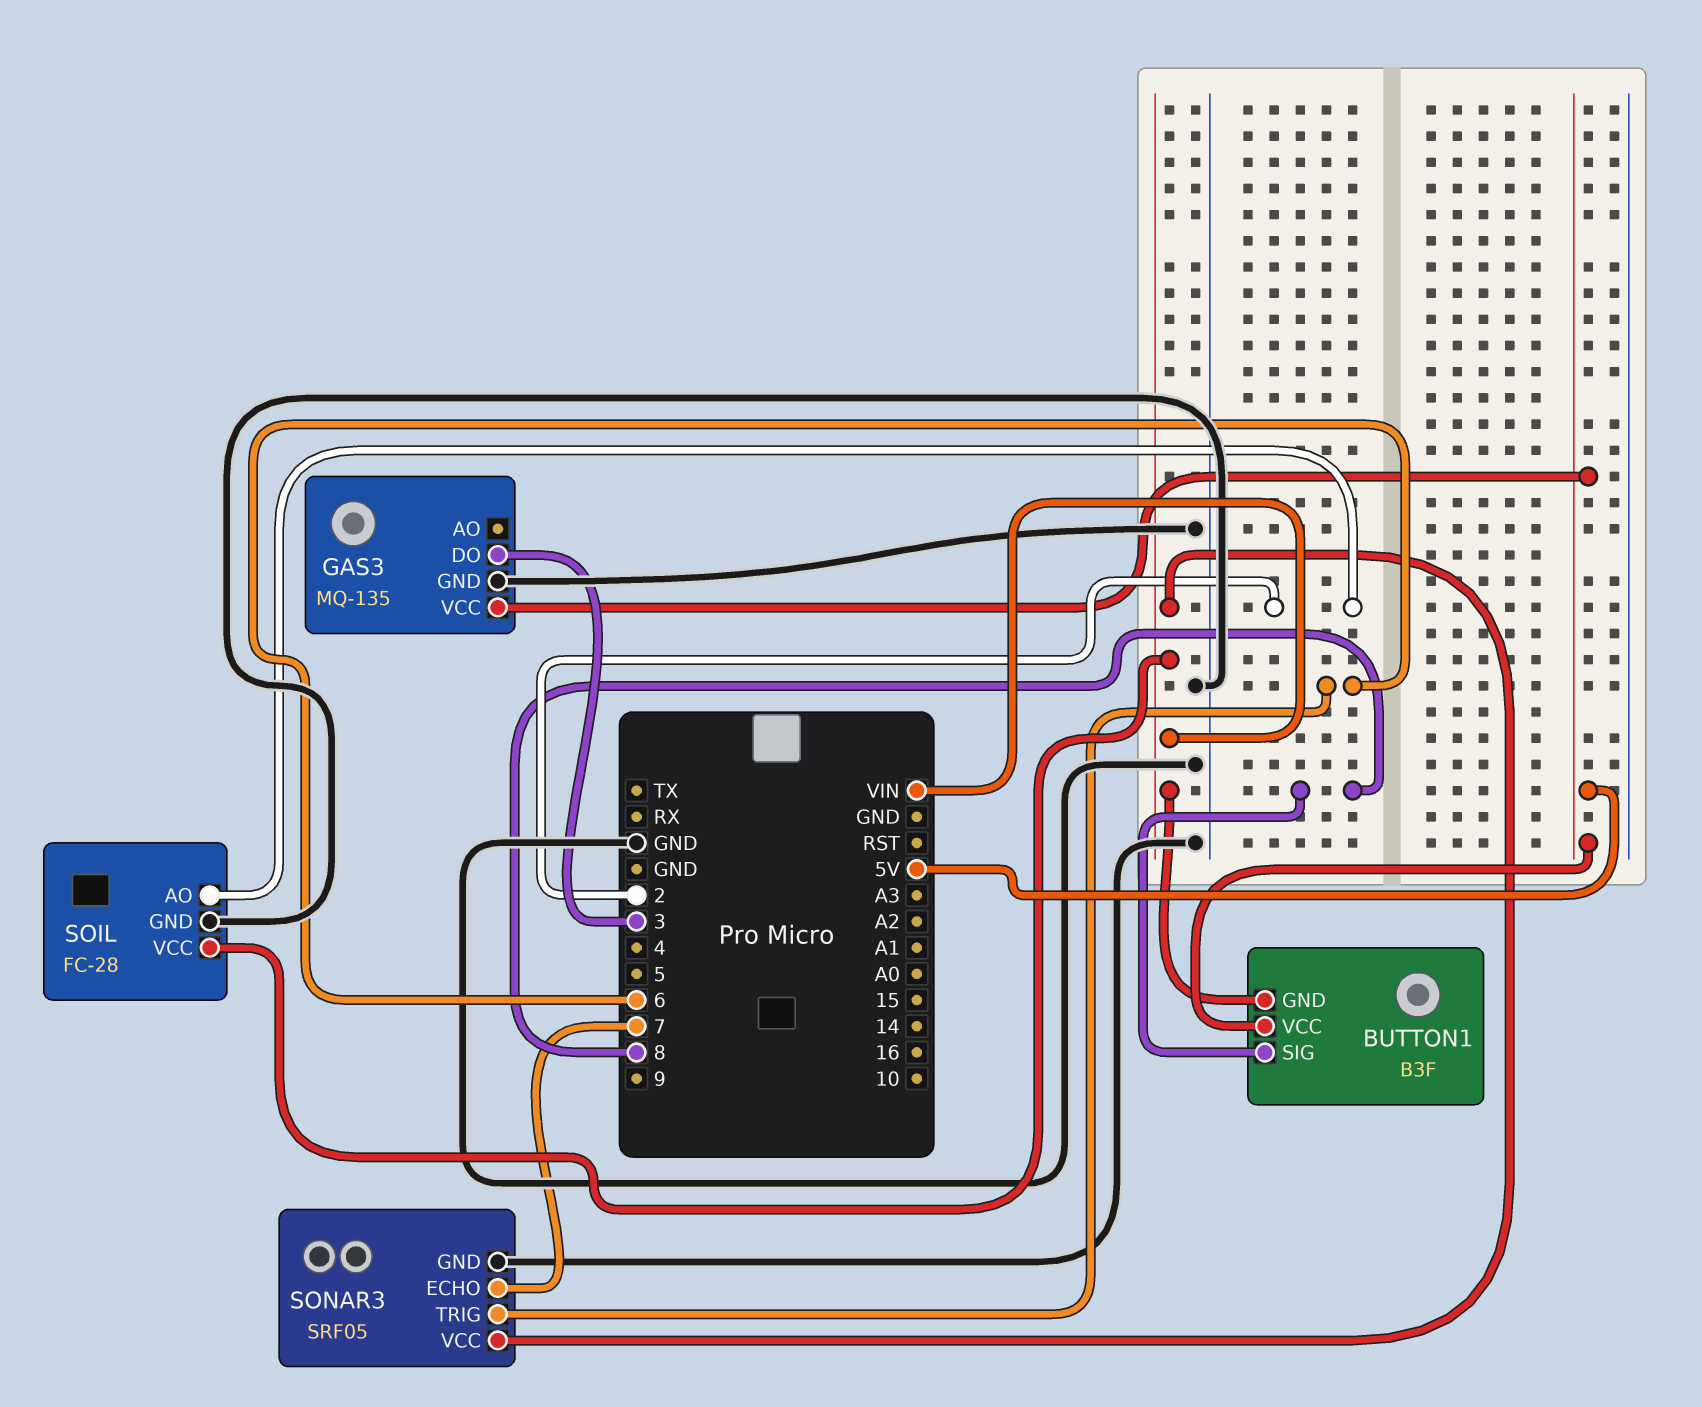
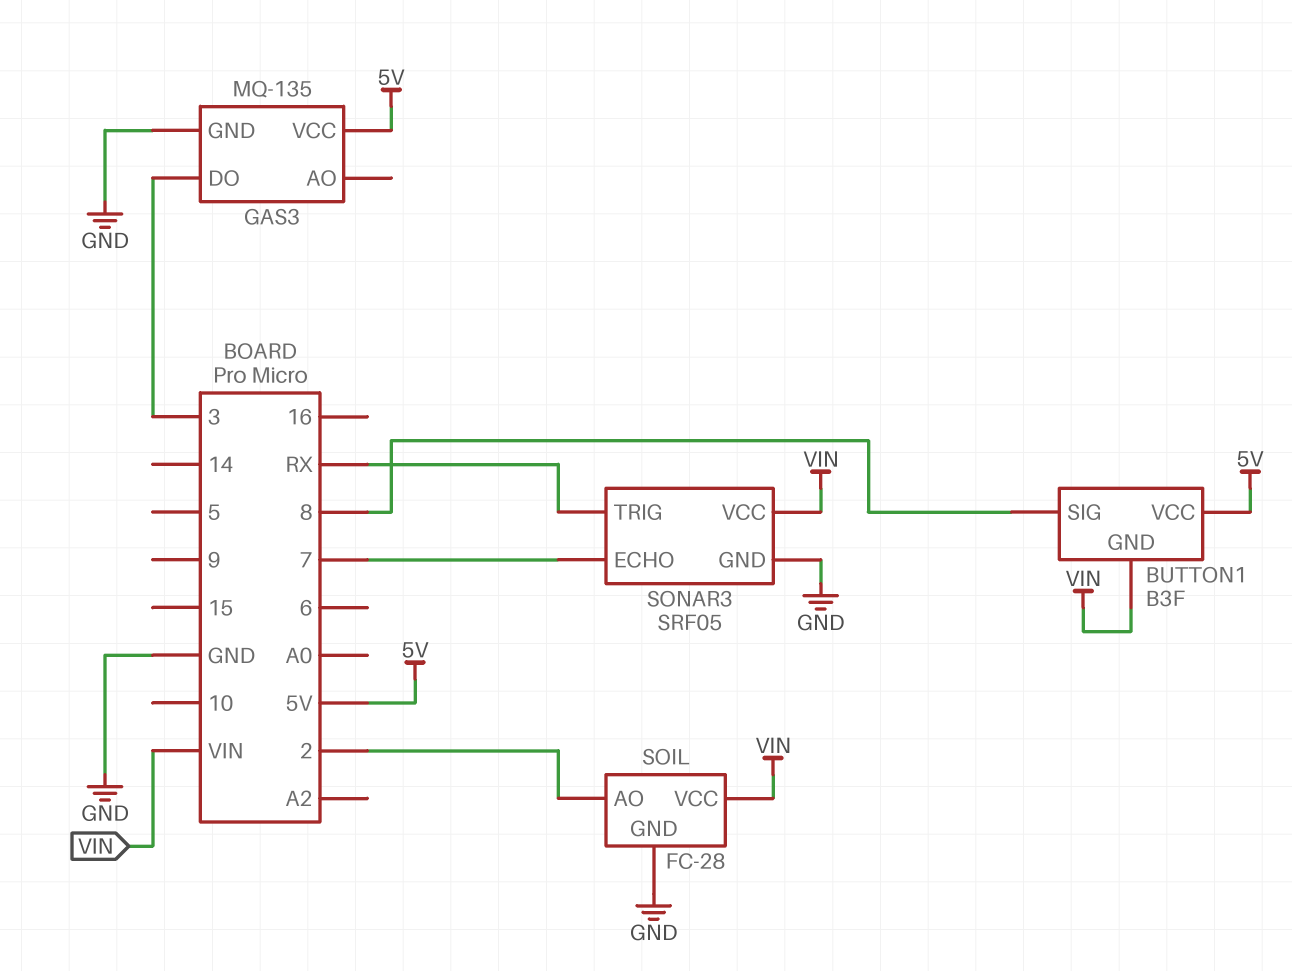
SONAR3 pin TRIG: 6 -> RX

